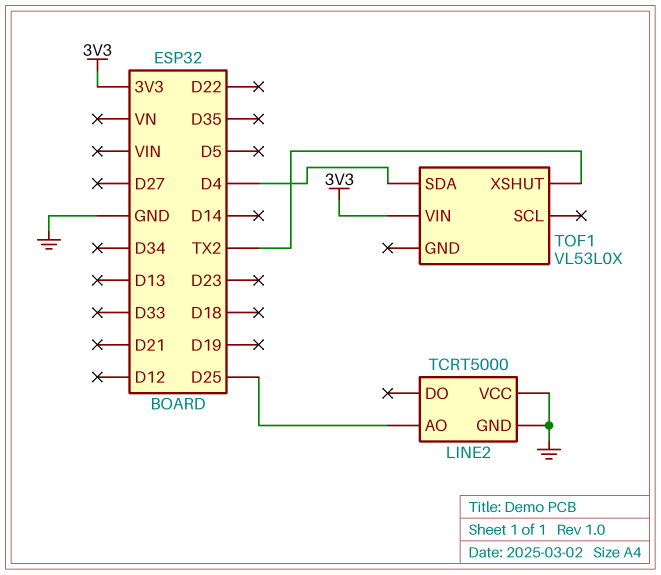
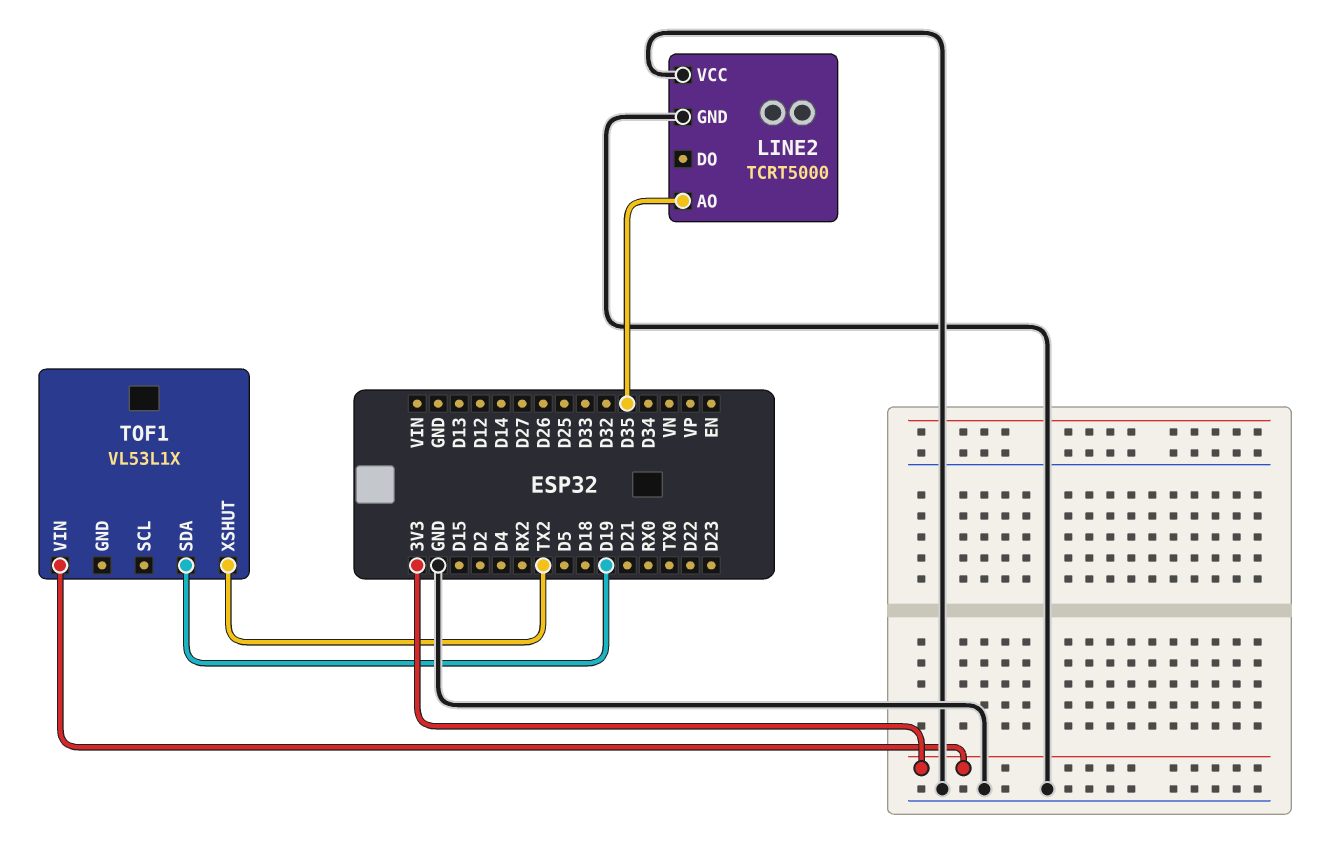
LINE2 pin AO: D25 -> D35
TOF1: VL53L0X -> VL53L1X
TOF1 pin SDA: D4 -> D19

